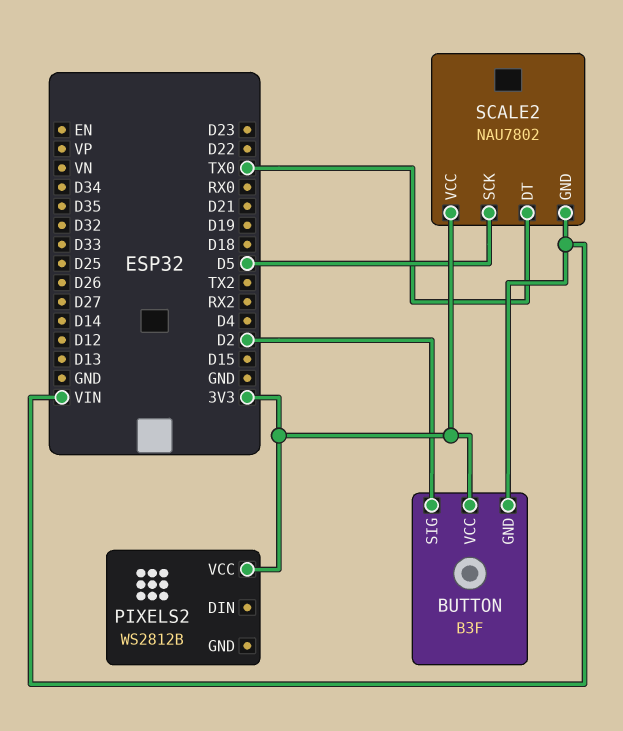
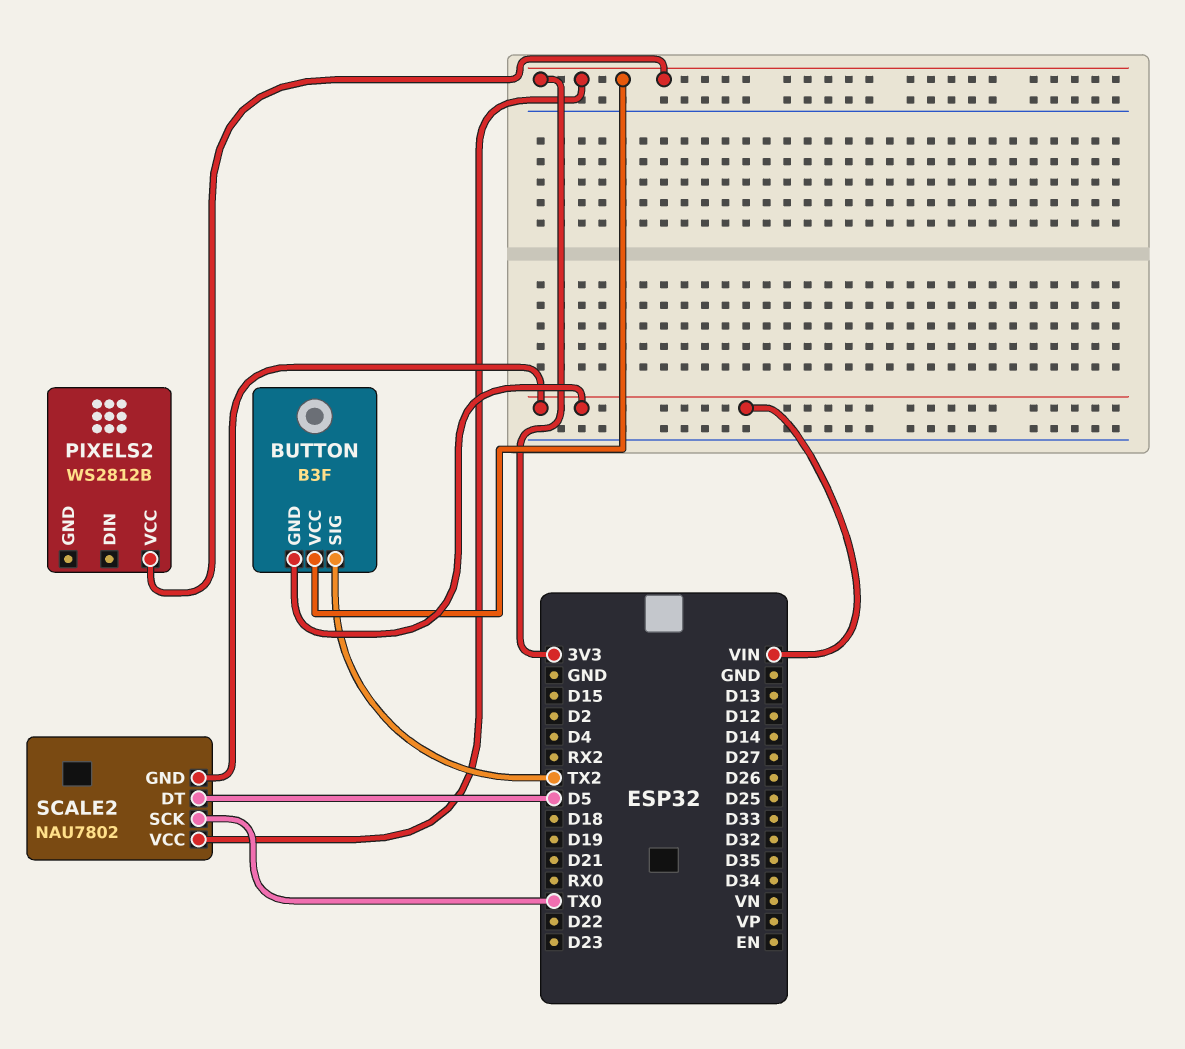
BUTTON pin SIG: D2 -> TX2
SCALE2 pin DT: TX0 -> D5
SCALE2 pin SCK: D5 -> TX0

